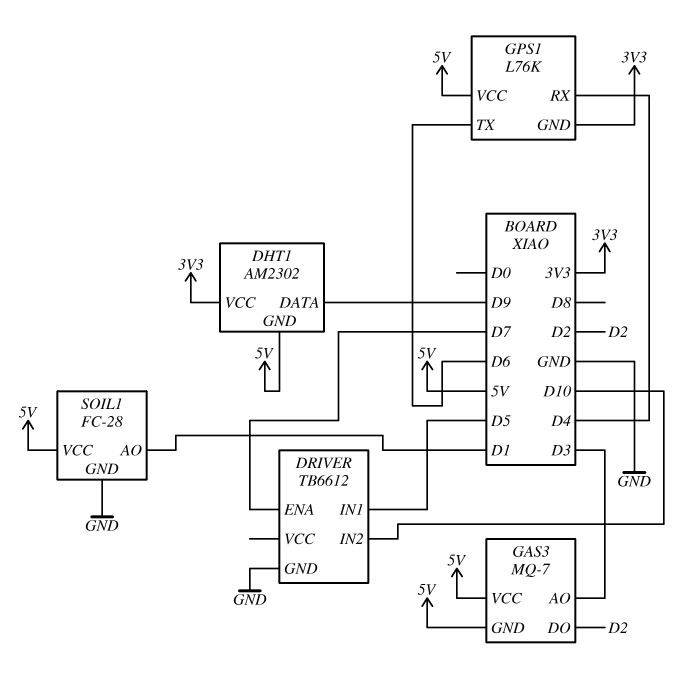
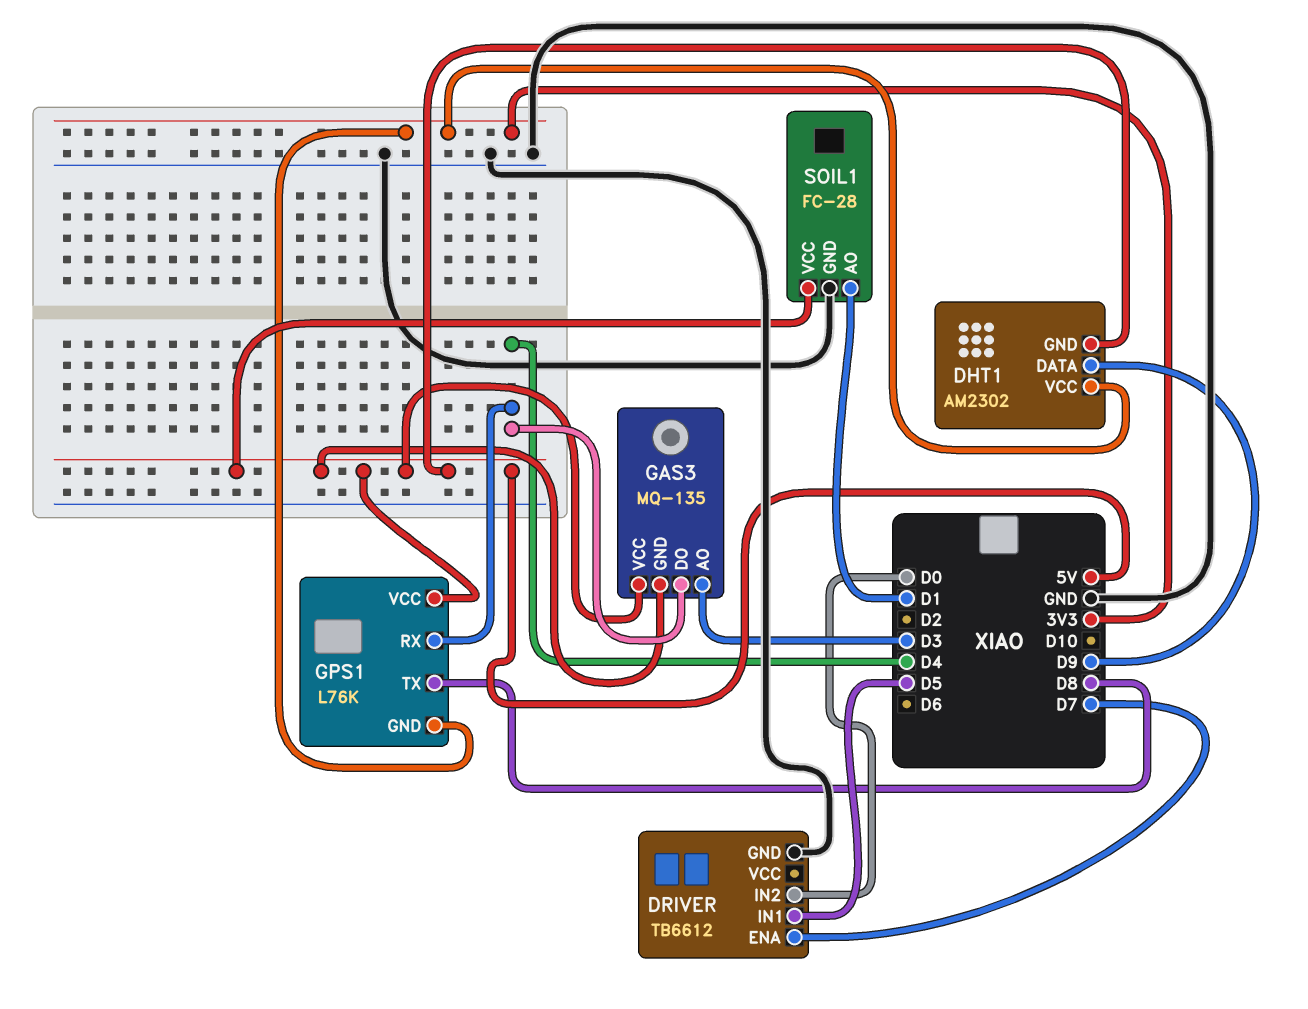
DRIVER pin IN2: D10 -> D0
GAS3: MQ-7 -> MQ-135
GAS3 pin DO: D2 -> D4
GPS1 pin TX: D6 -> D8

